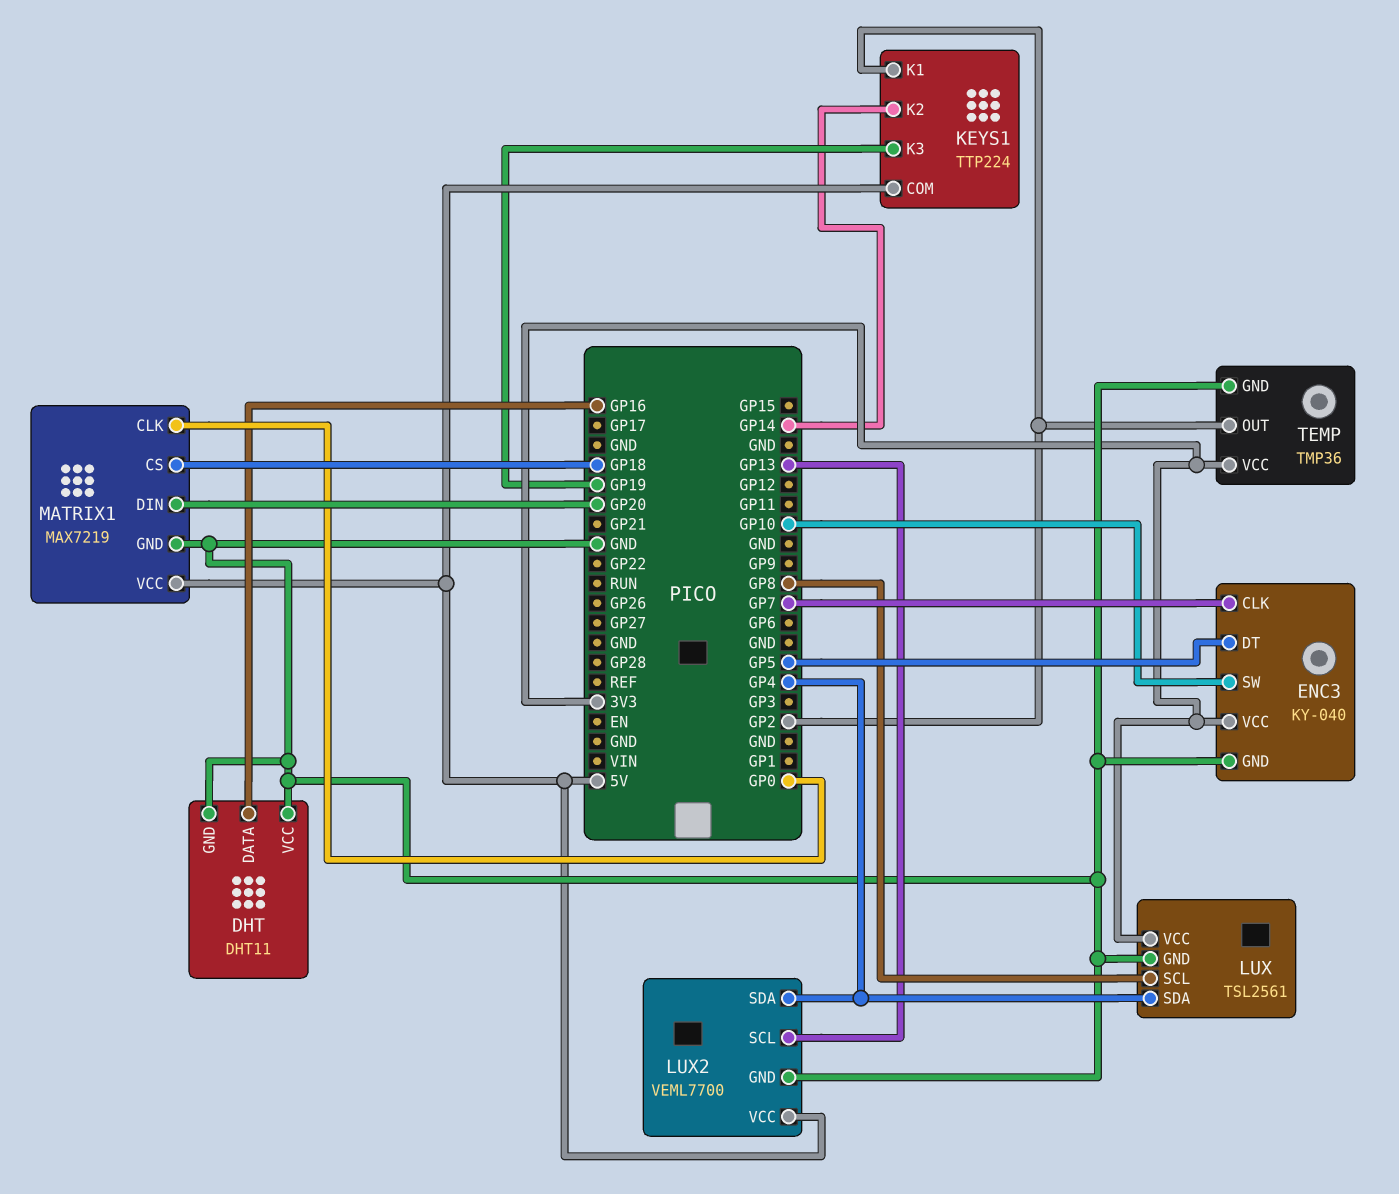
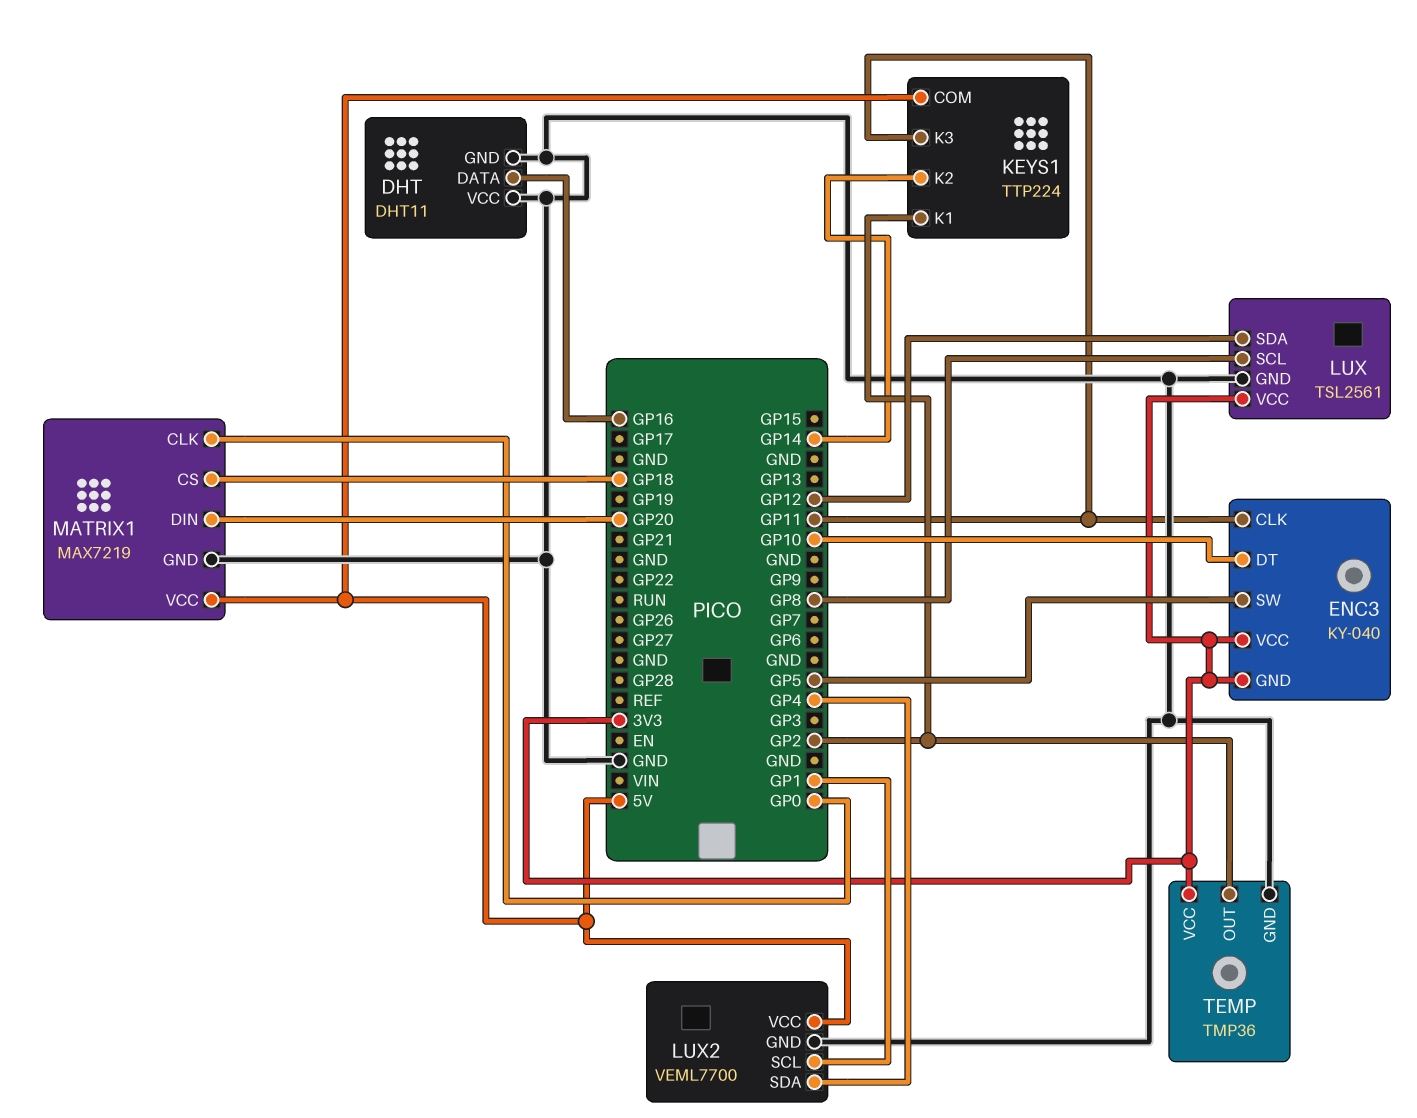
ENC3 pin CLK: GP7 -> GP11
ENC3 pin DT: GP5 -> GP10
ENC3 pin GND: GND -> 3V3
ENC3 pin SW: GP10 -> GP5
KEYS1 pin K3: GP19 -> GP11
LUX pin SDA: GP4 -> GP12
LUX2 pin SCL: GP13 -> GP1

